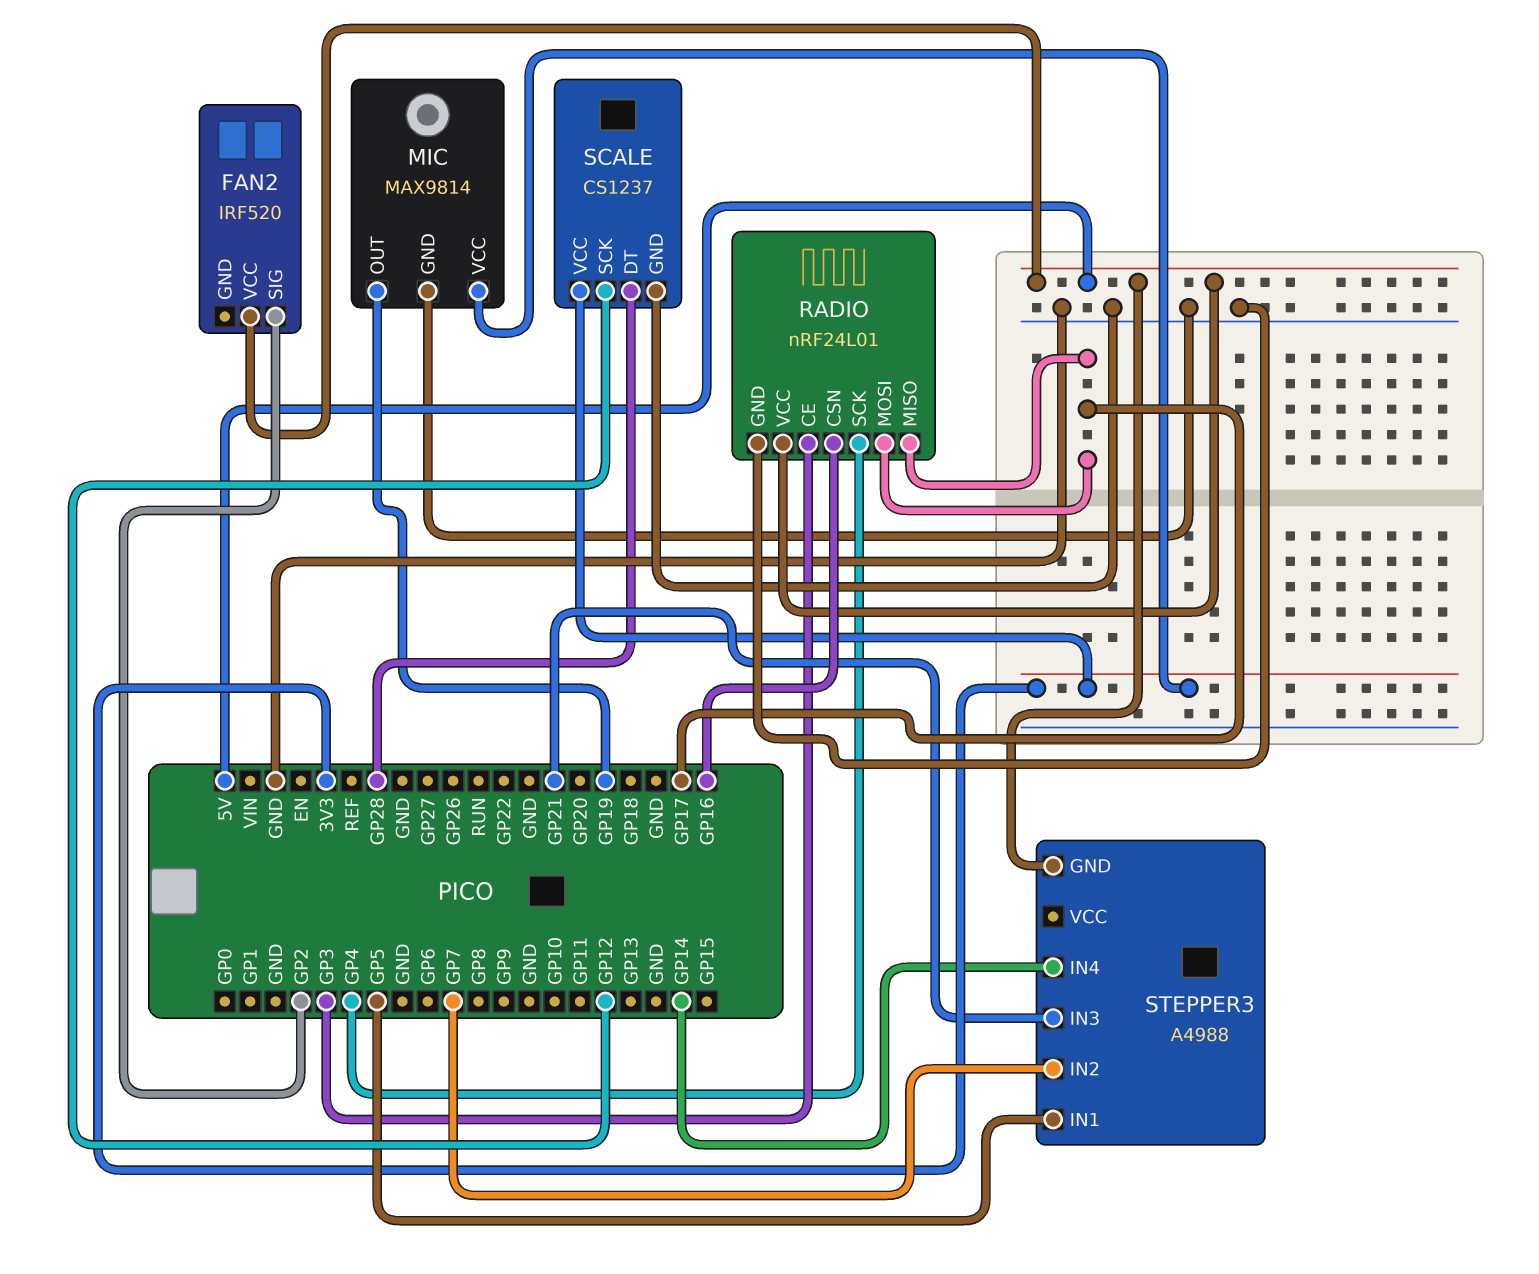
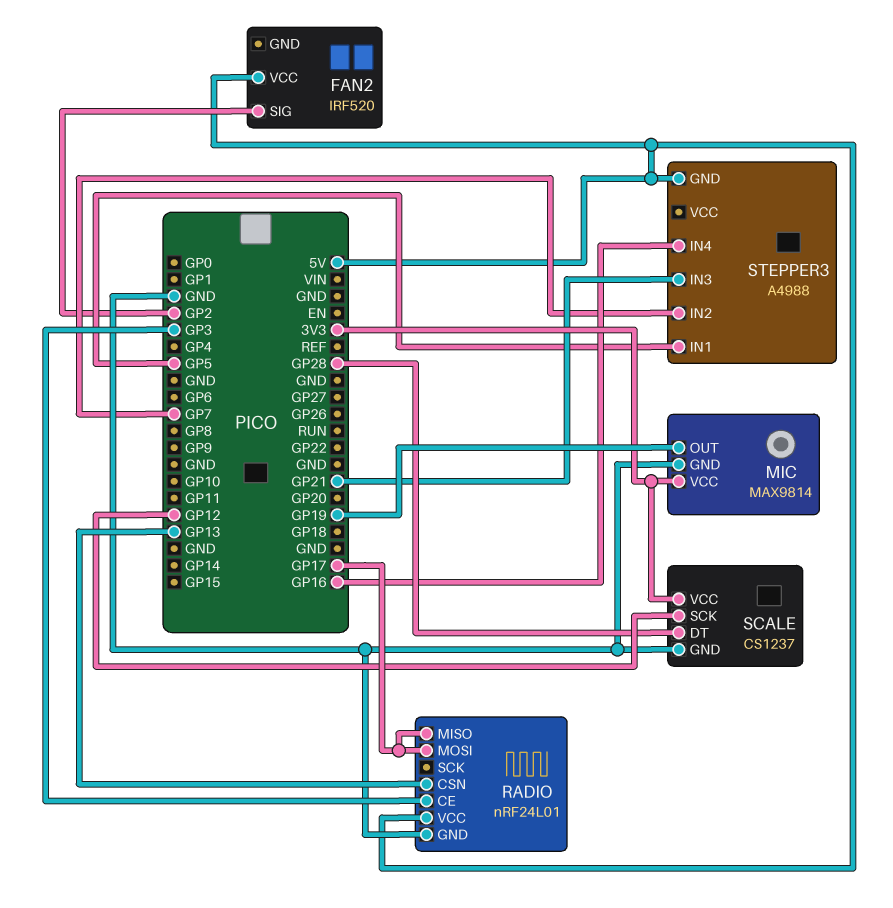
RADIO pin CSN: GP16 -> GP13
RADIO pin SCK: GP4 -> none
STEPPER3 pin IN4: GP14 -> GP16

